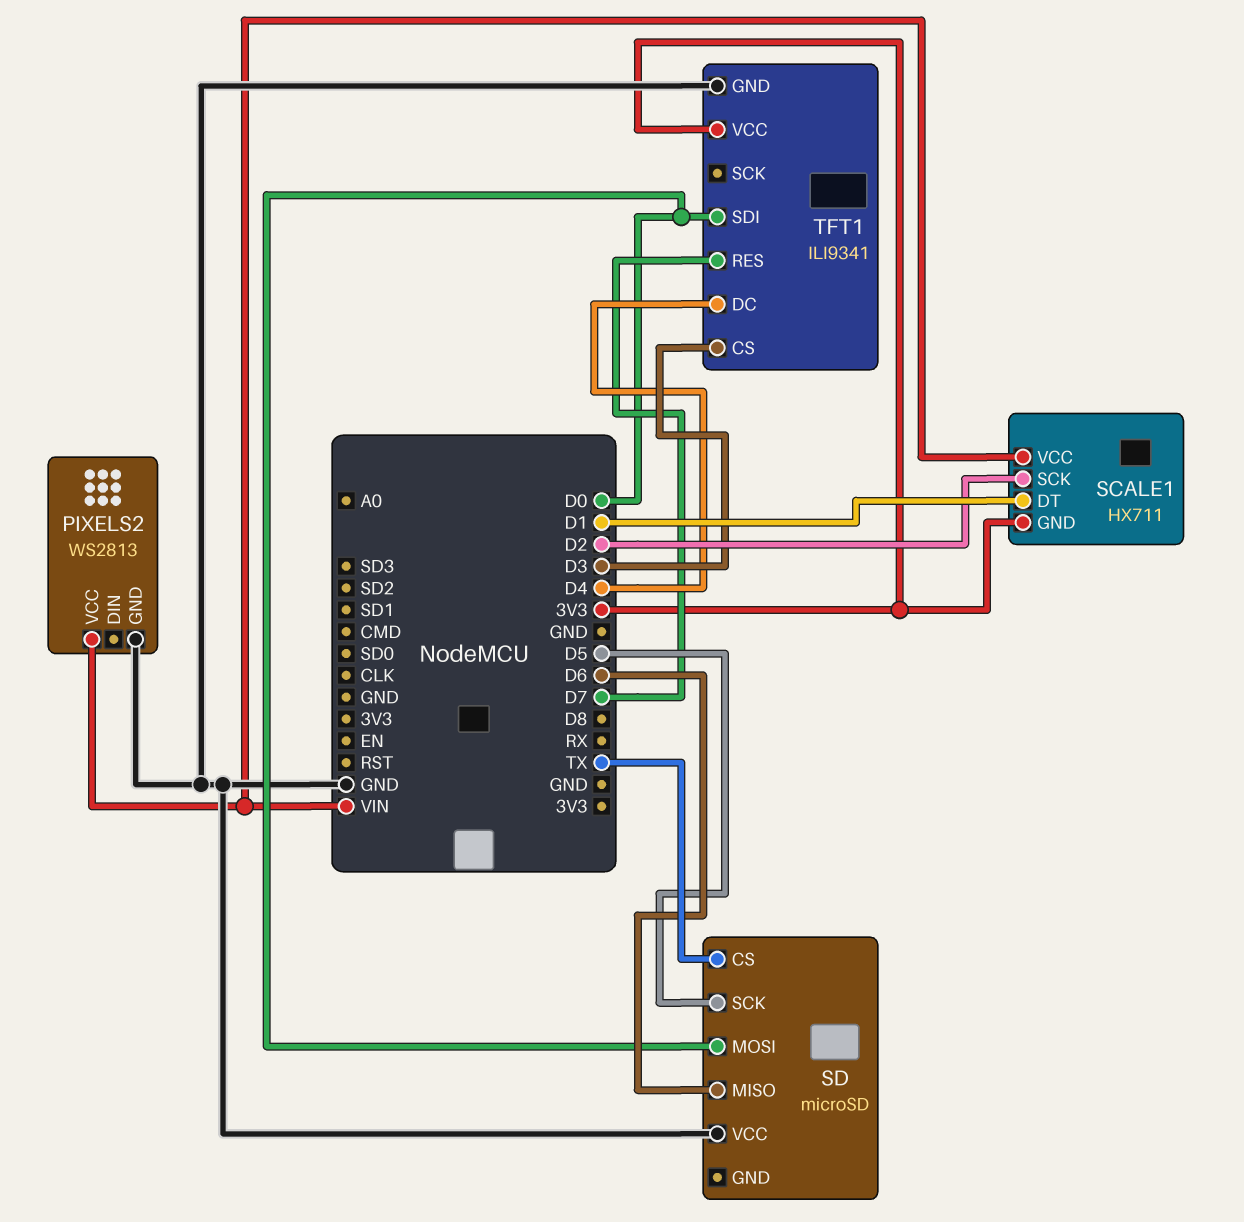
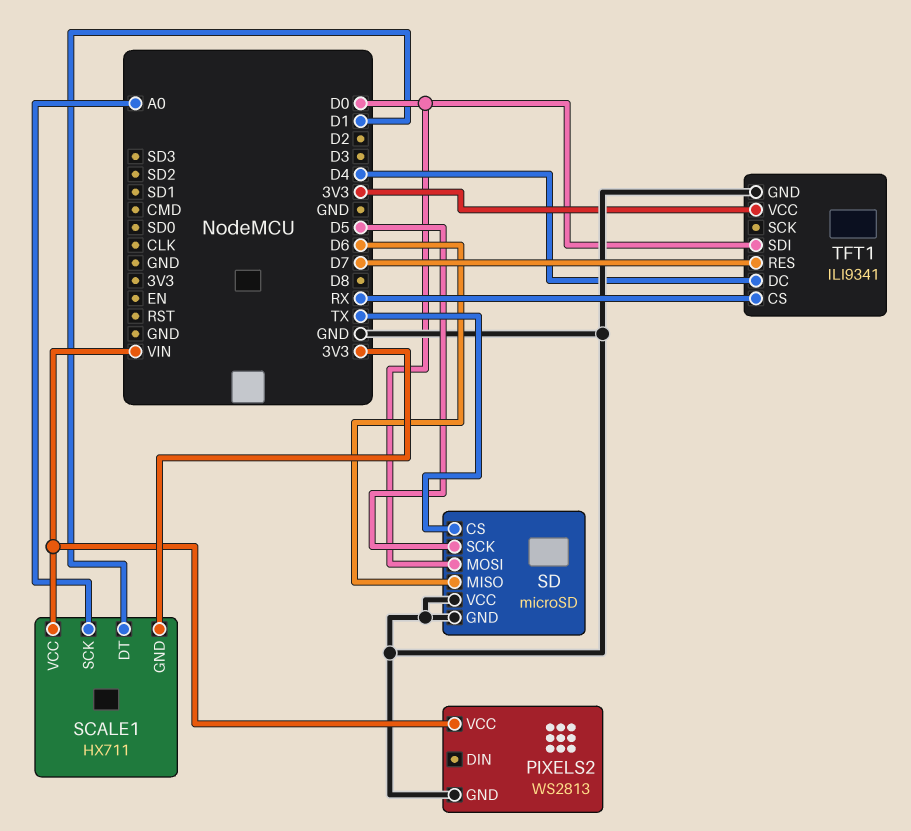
SCALE1 pin SCK: D2 -> A0
SD pin GND: none -> GND
TFT1 pin CS: D3 -> RX

